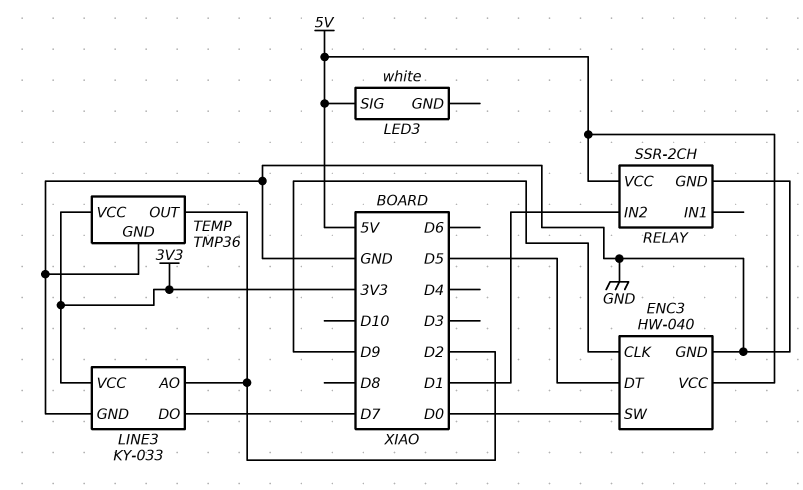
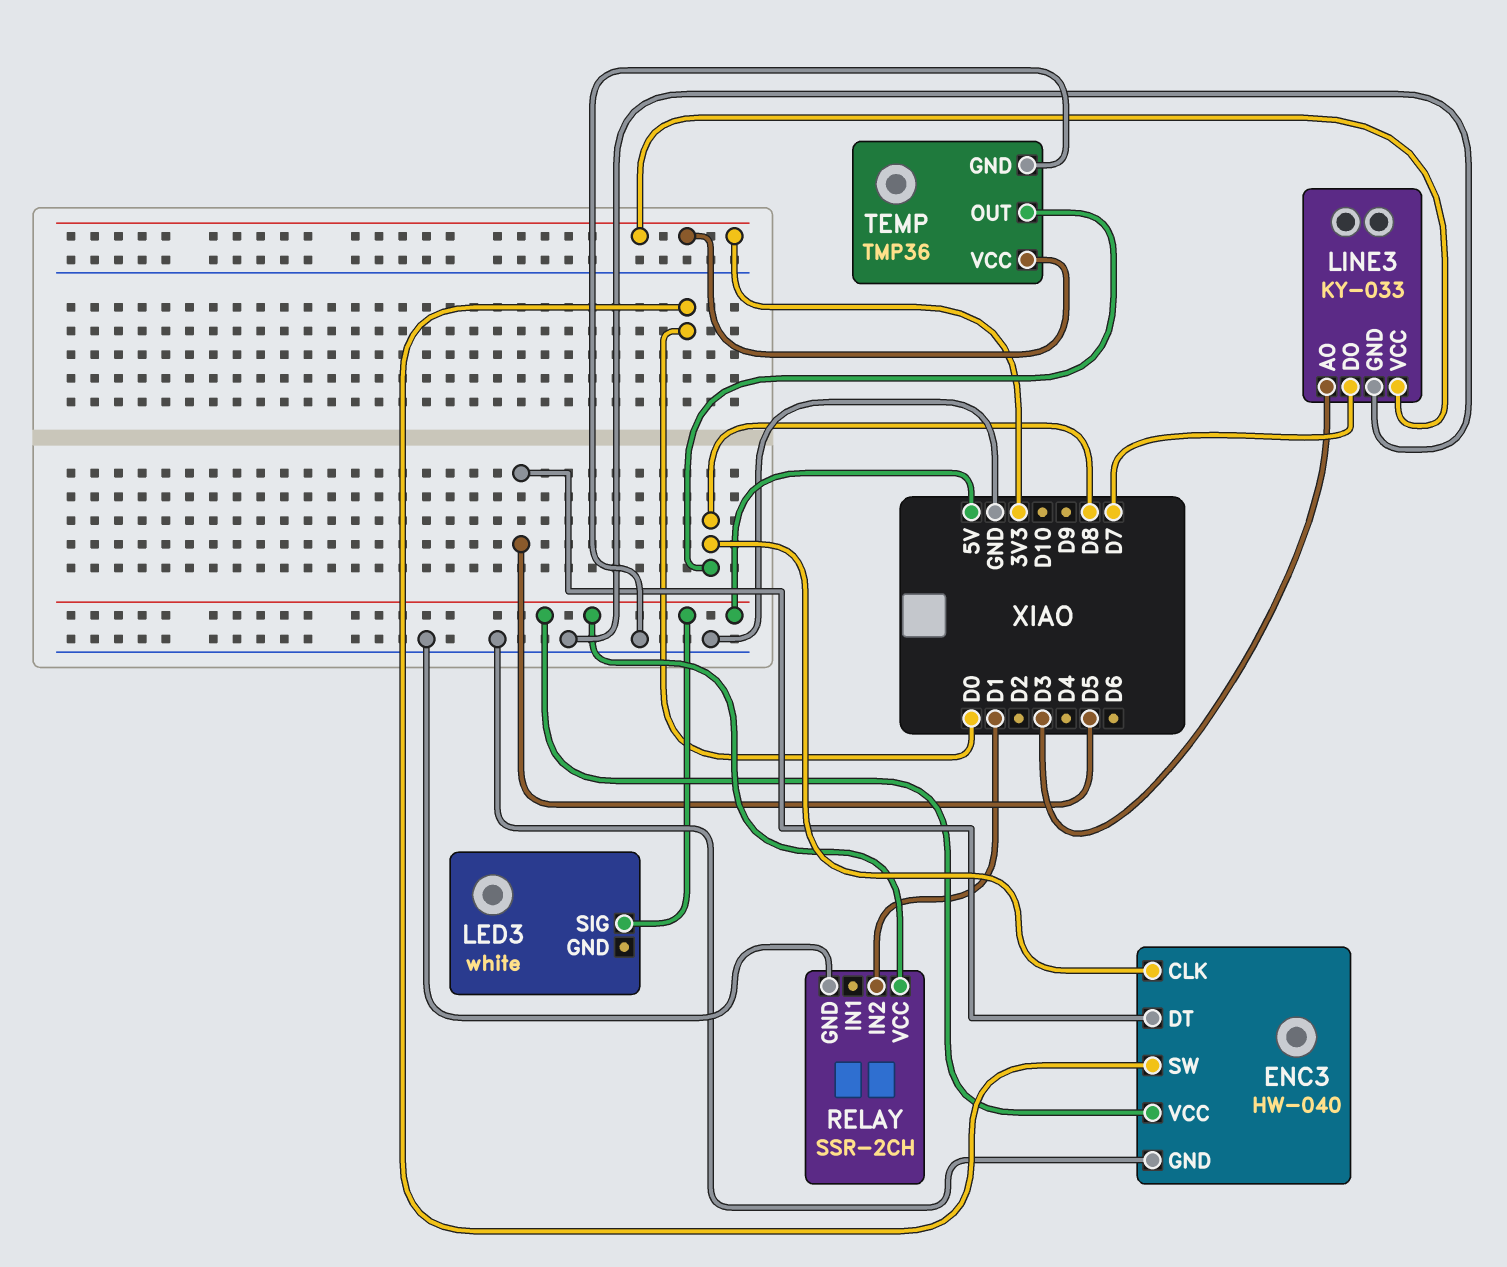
ENC3 pin CLK: D9 -> D8
LINE3 pin AO: D2 -> D3
TEMP pin OUT: D2 -> D8

